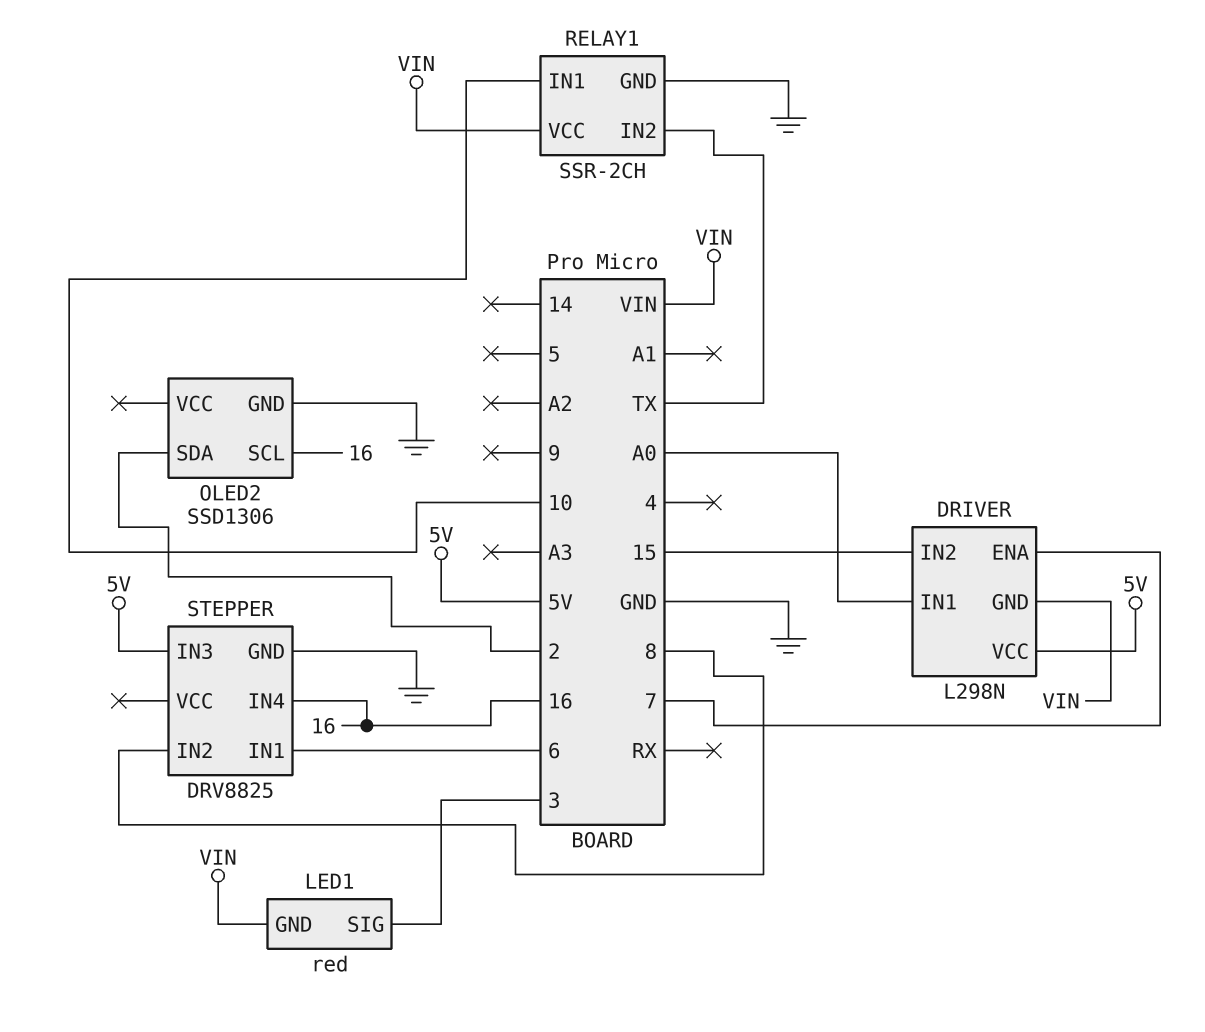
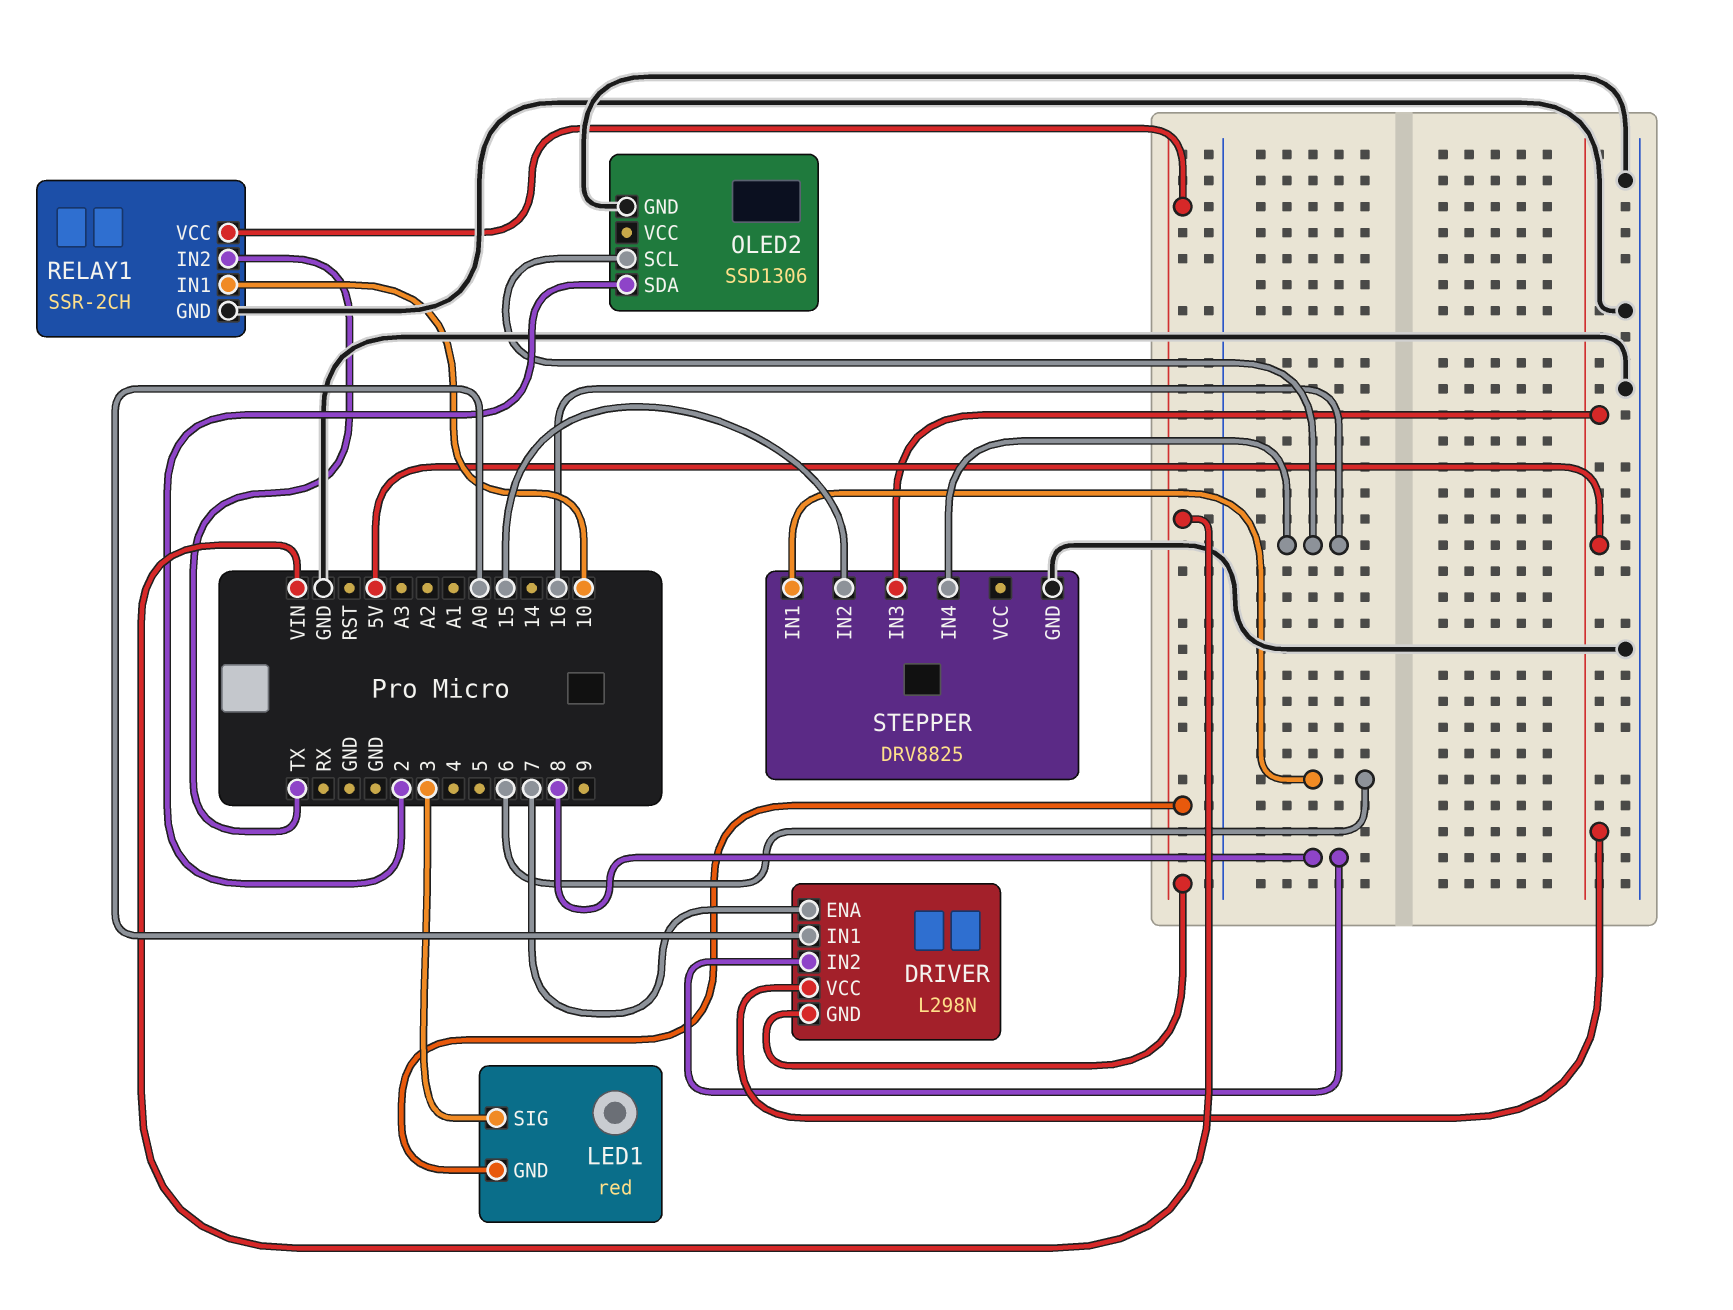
DRIVER pin IN2: 15 -> 8
STEPPER pin IN2: 8 -> 15

